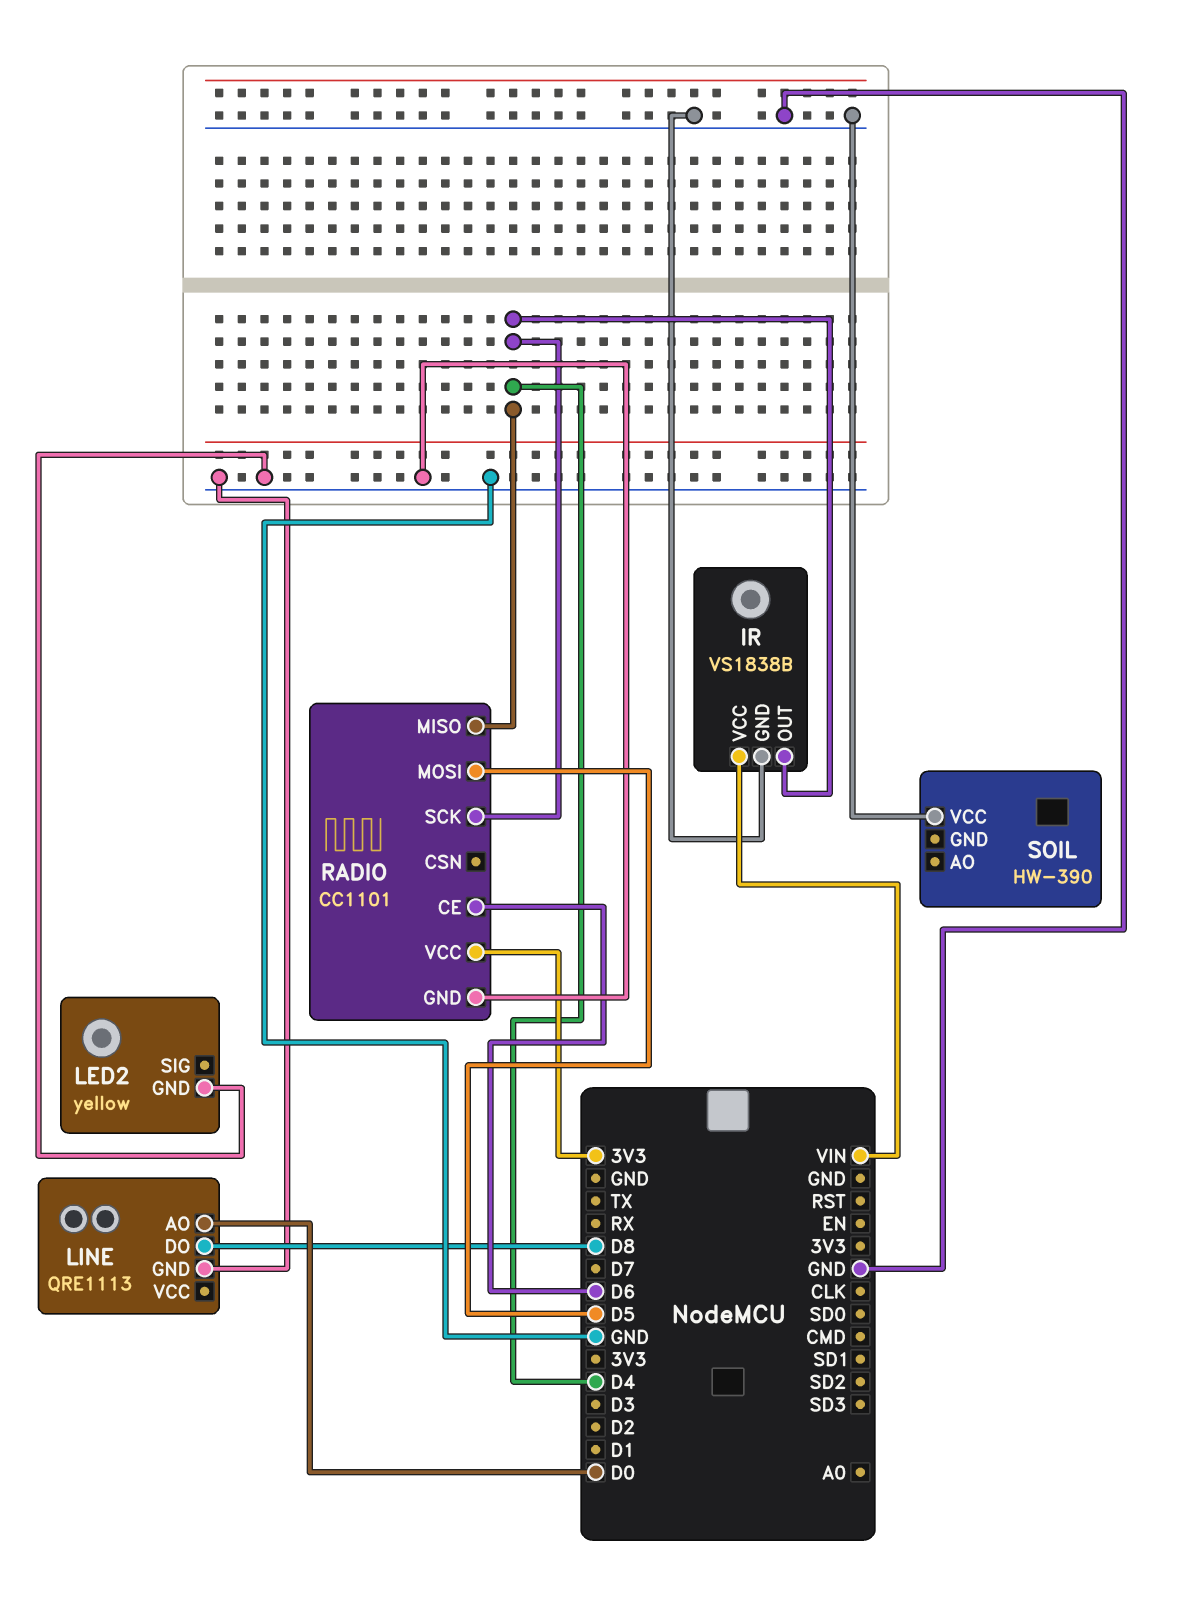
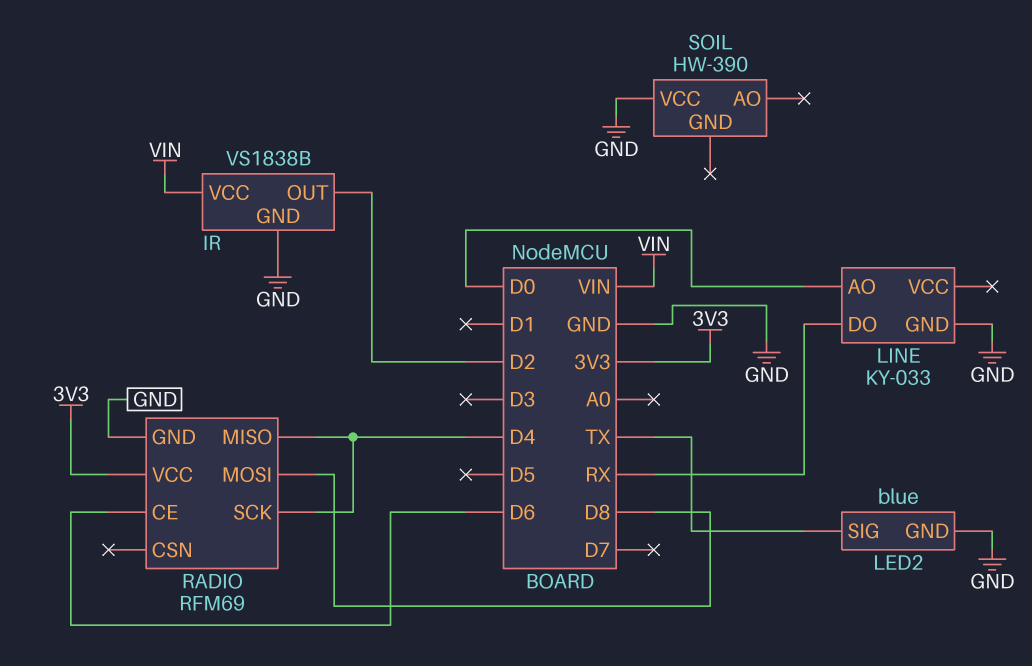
IR pin OUT: D4 -> D2
LED2: yellow -> blue
LED2 pin SIG: none -> TX
LINE: QRE1113 -> KY-033
LINE pin DO: D8 -> RX
RADIO: CC1101 -> RFM69
RADIO pin MOSI: D5 -> D8

